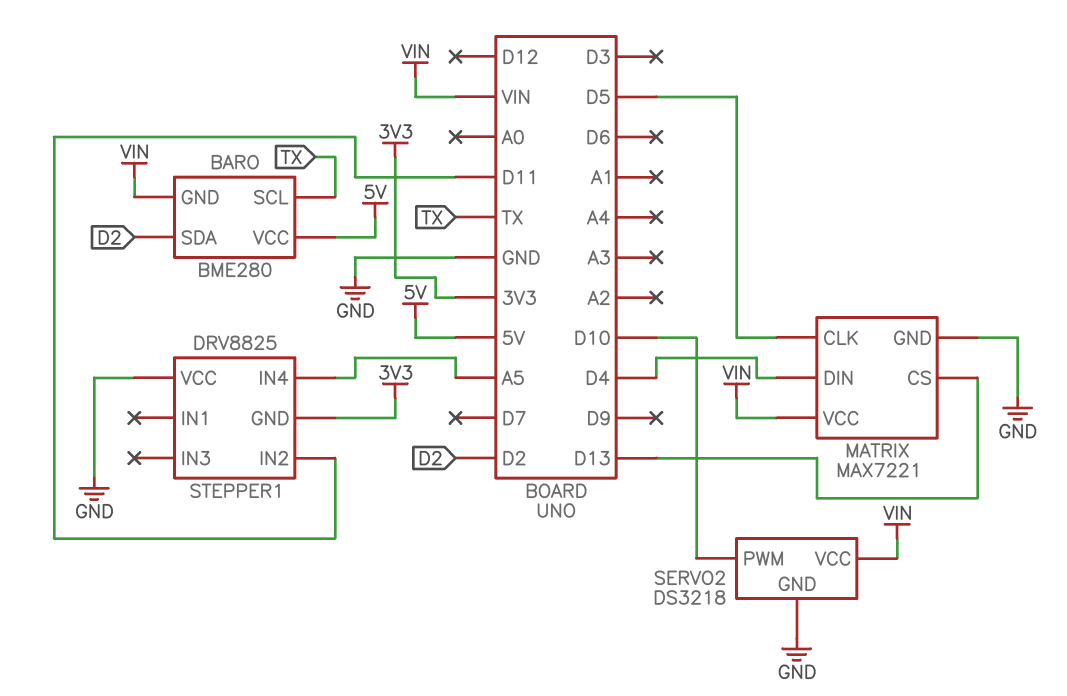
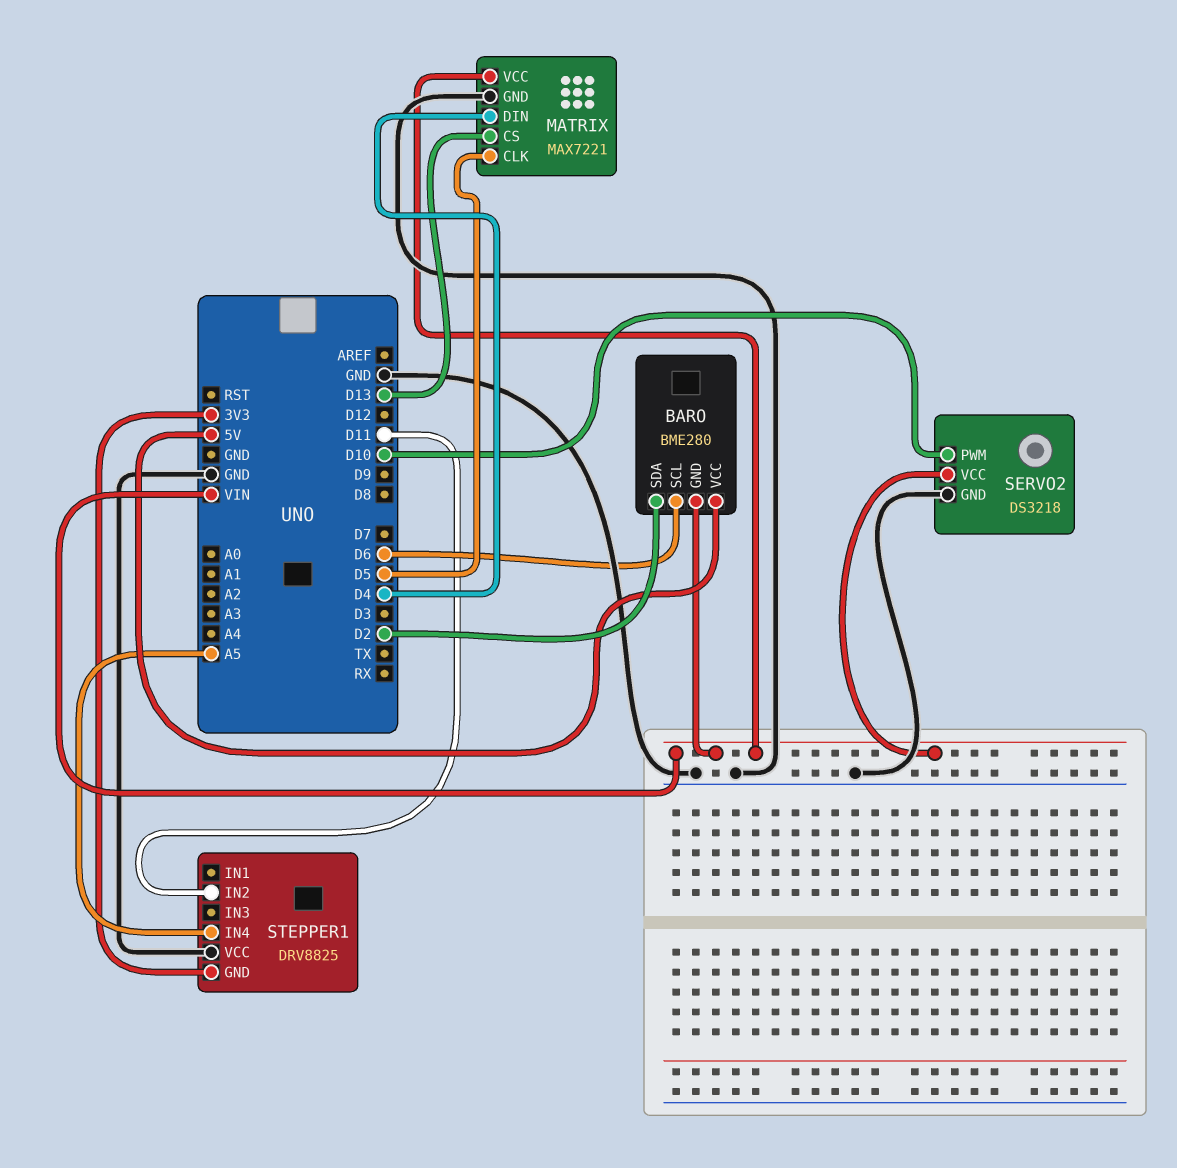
BARO pin SCL: TX -> D6

